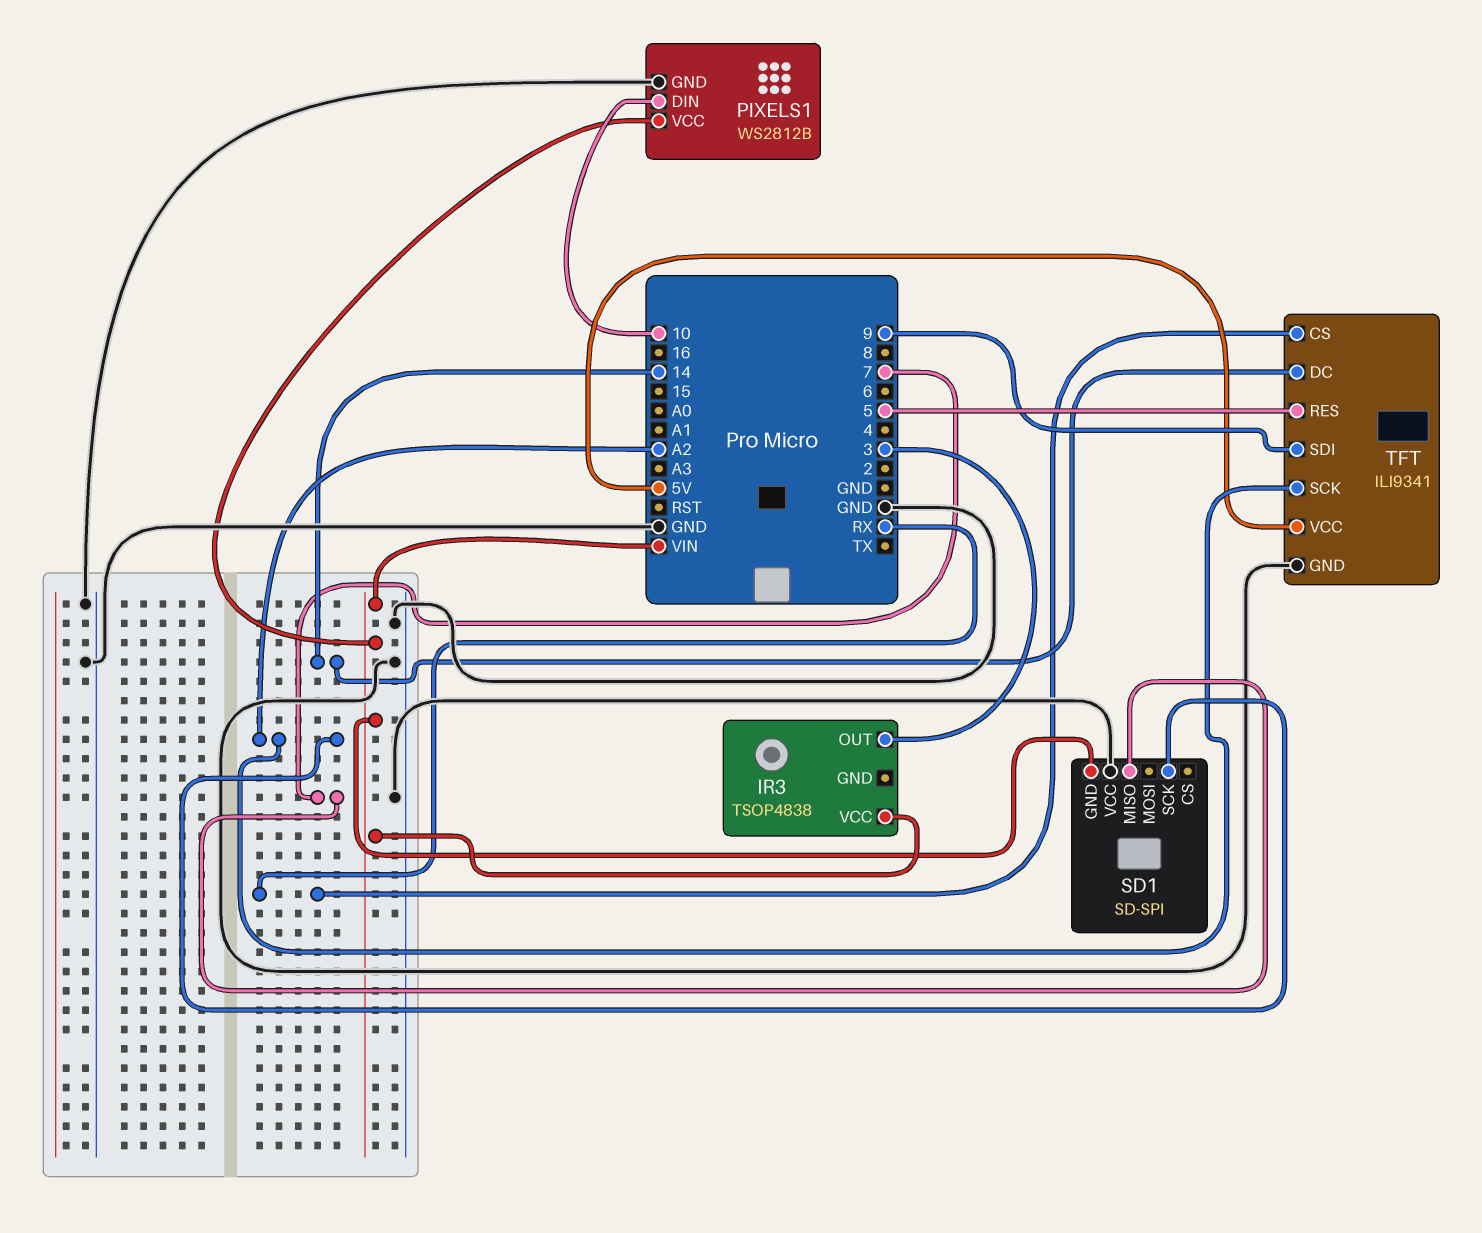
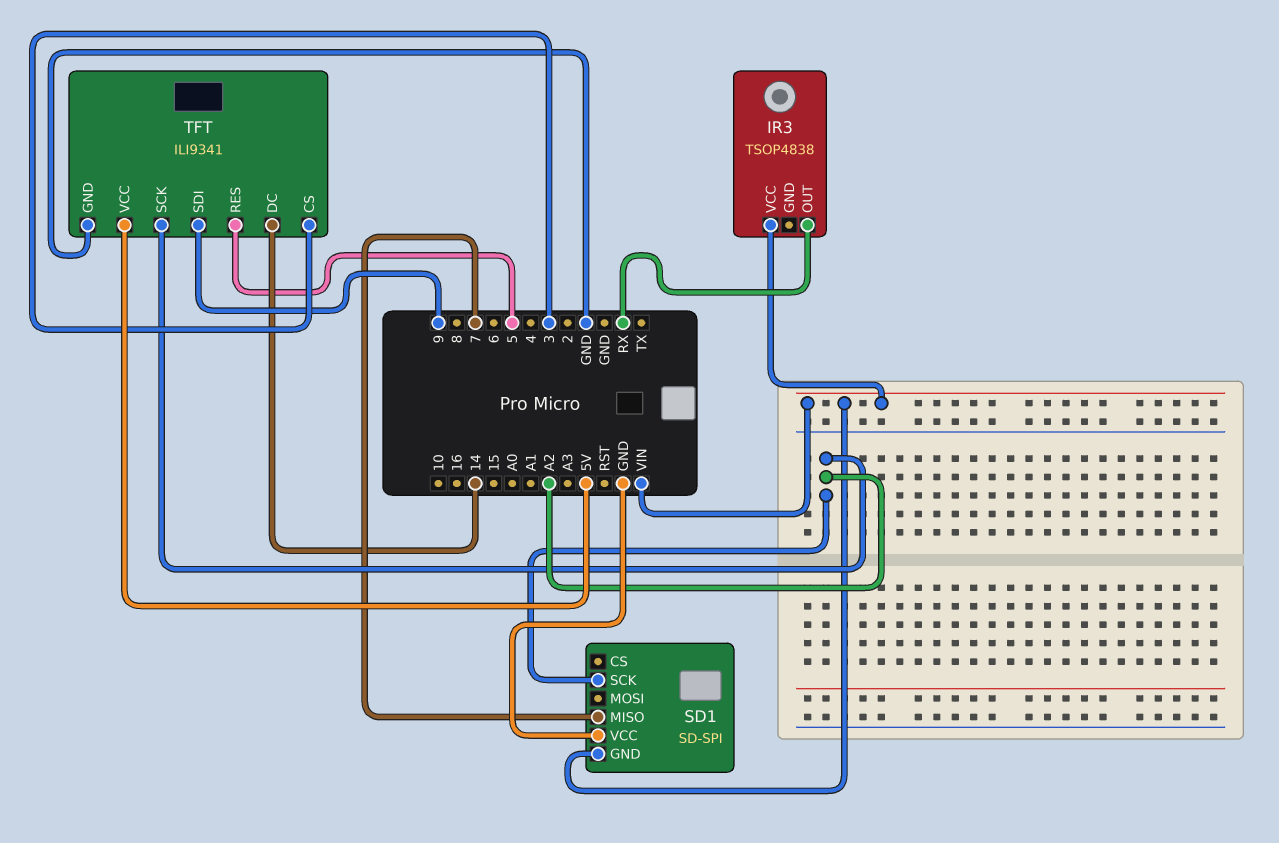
IR3 pin OUT: 3 -> RX
PIXELS1: WS2812B -> none
PIXELS1 pin DIN: 10 -> none
PIXELS1 pin GND: GND -> none
PIXELS1 pin VCC: VIN -> none
TFT pin CS: RX -> 3

